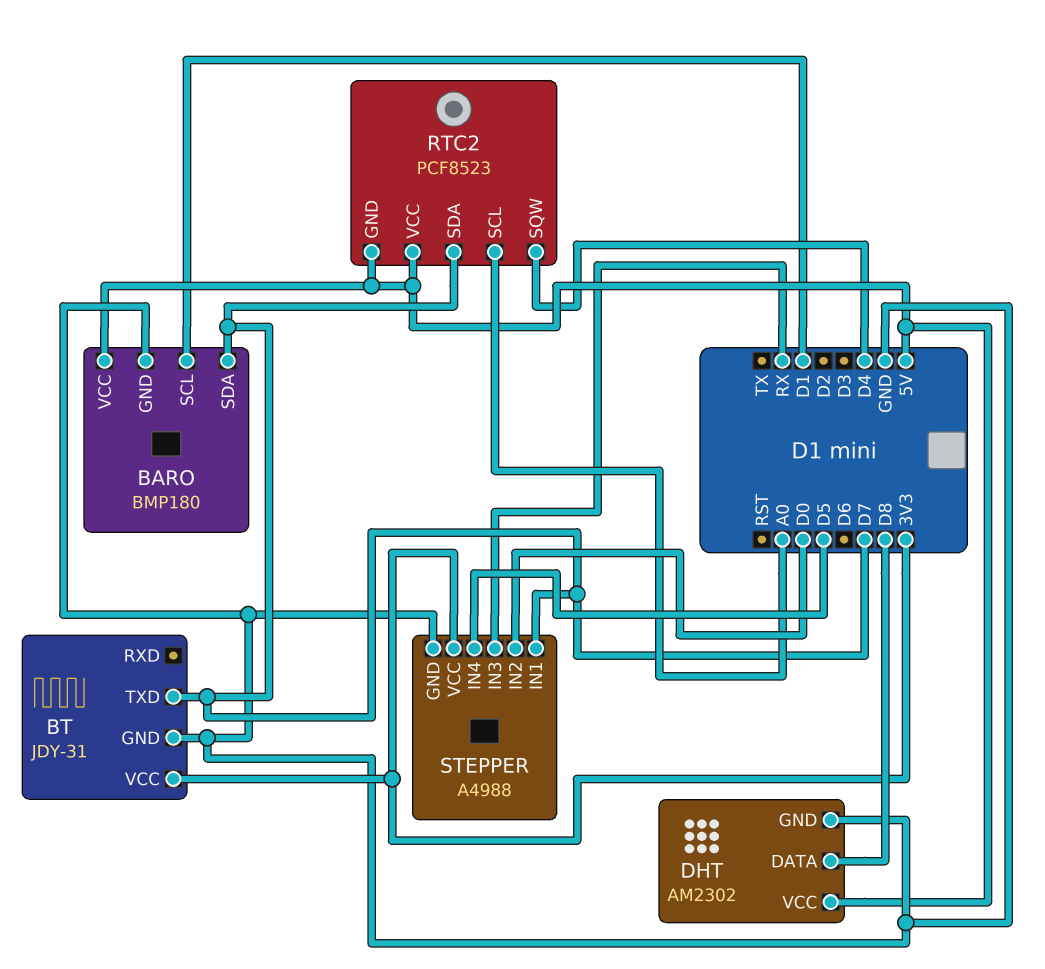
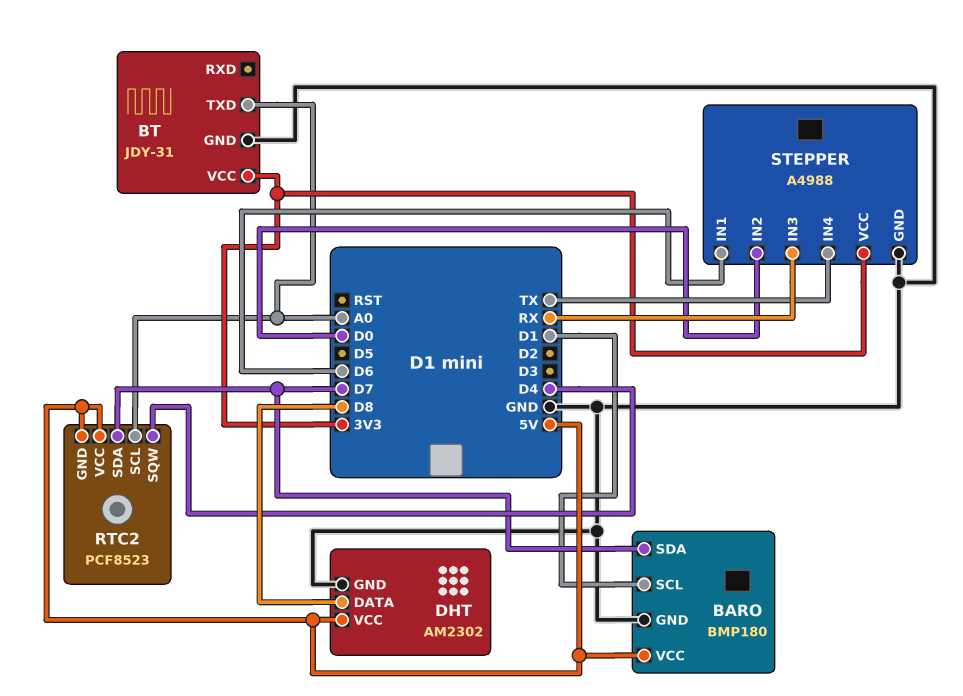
BT pin TXD: D7 -> A0
STEPPER pin IN1: D7 -> D6
STEPPER pin IN4: D5 -> TX

